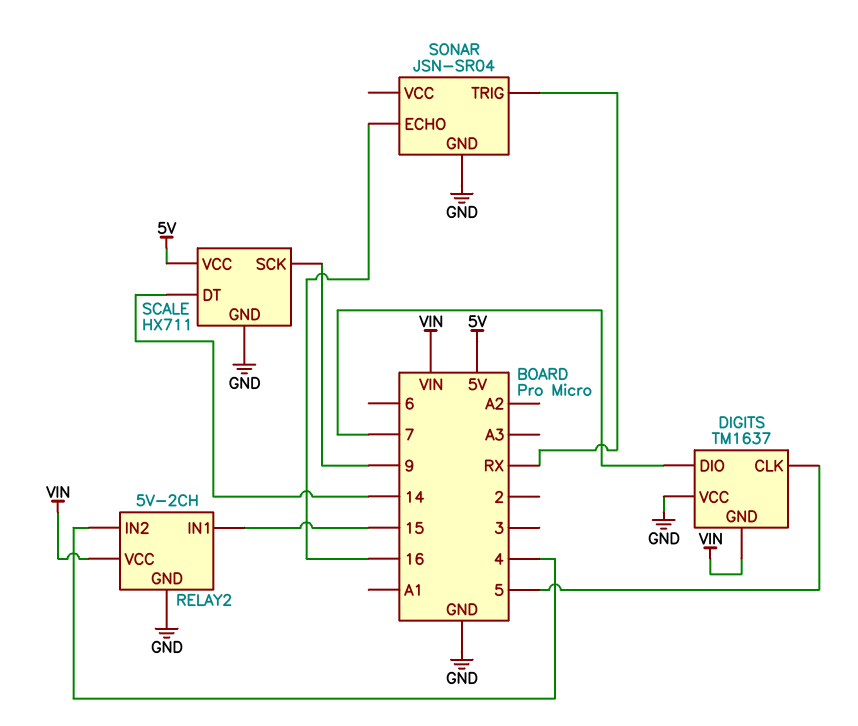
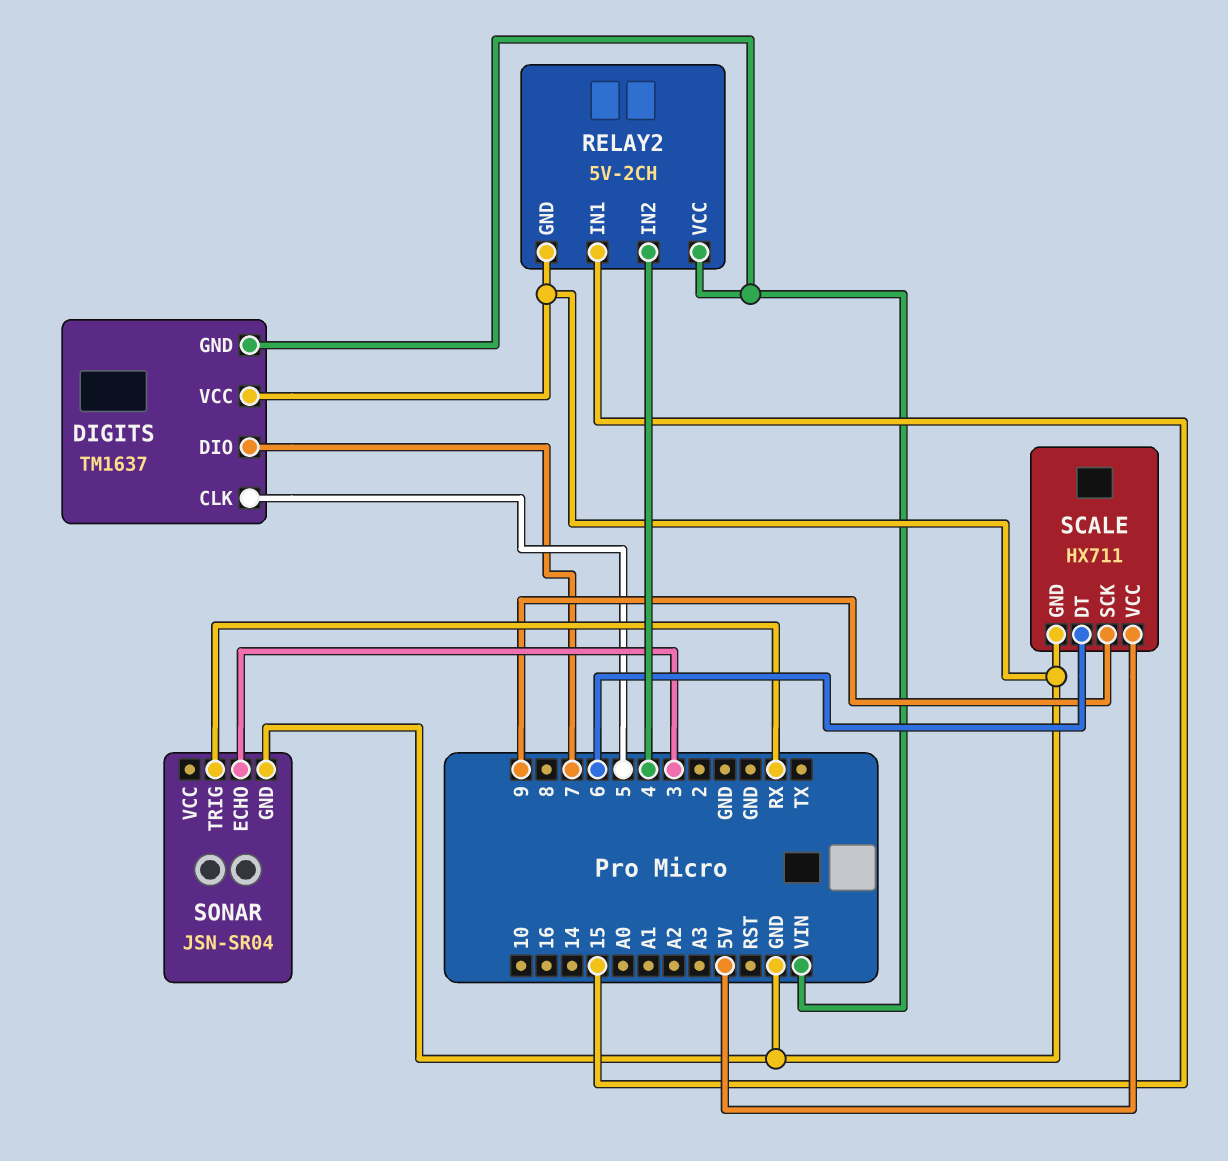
SCALE pin DT: 14 -> 6
SONAR pin ECHO: 16 -> 3

